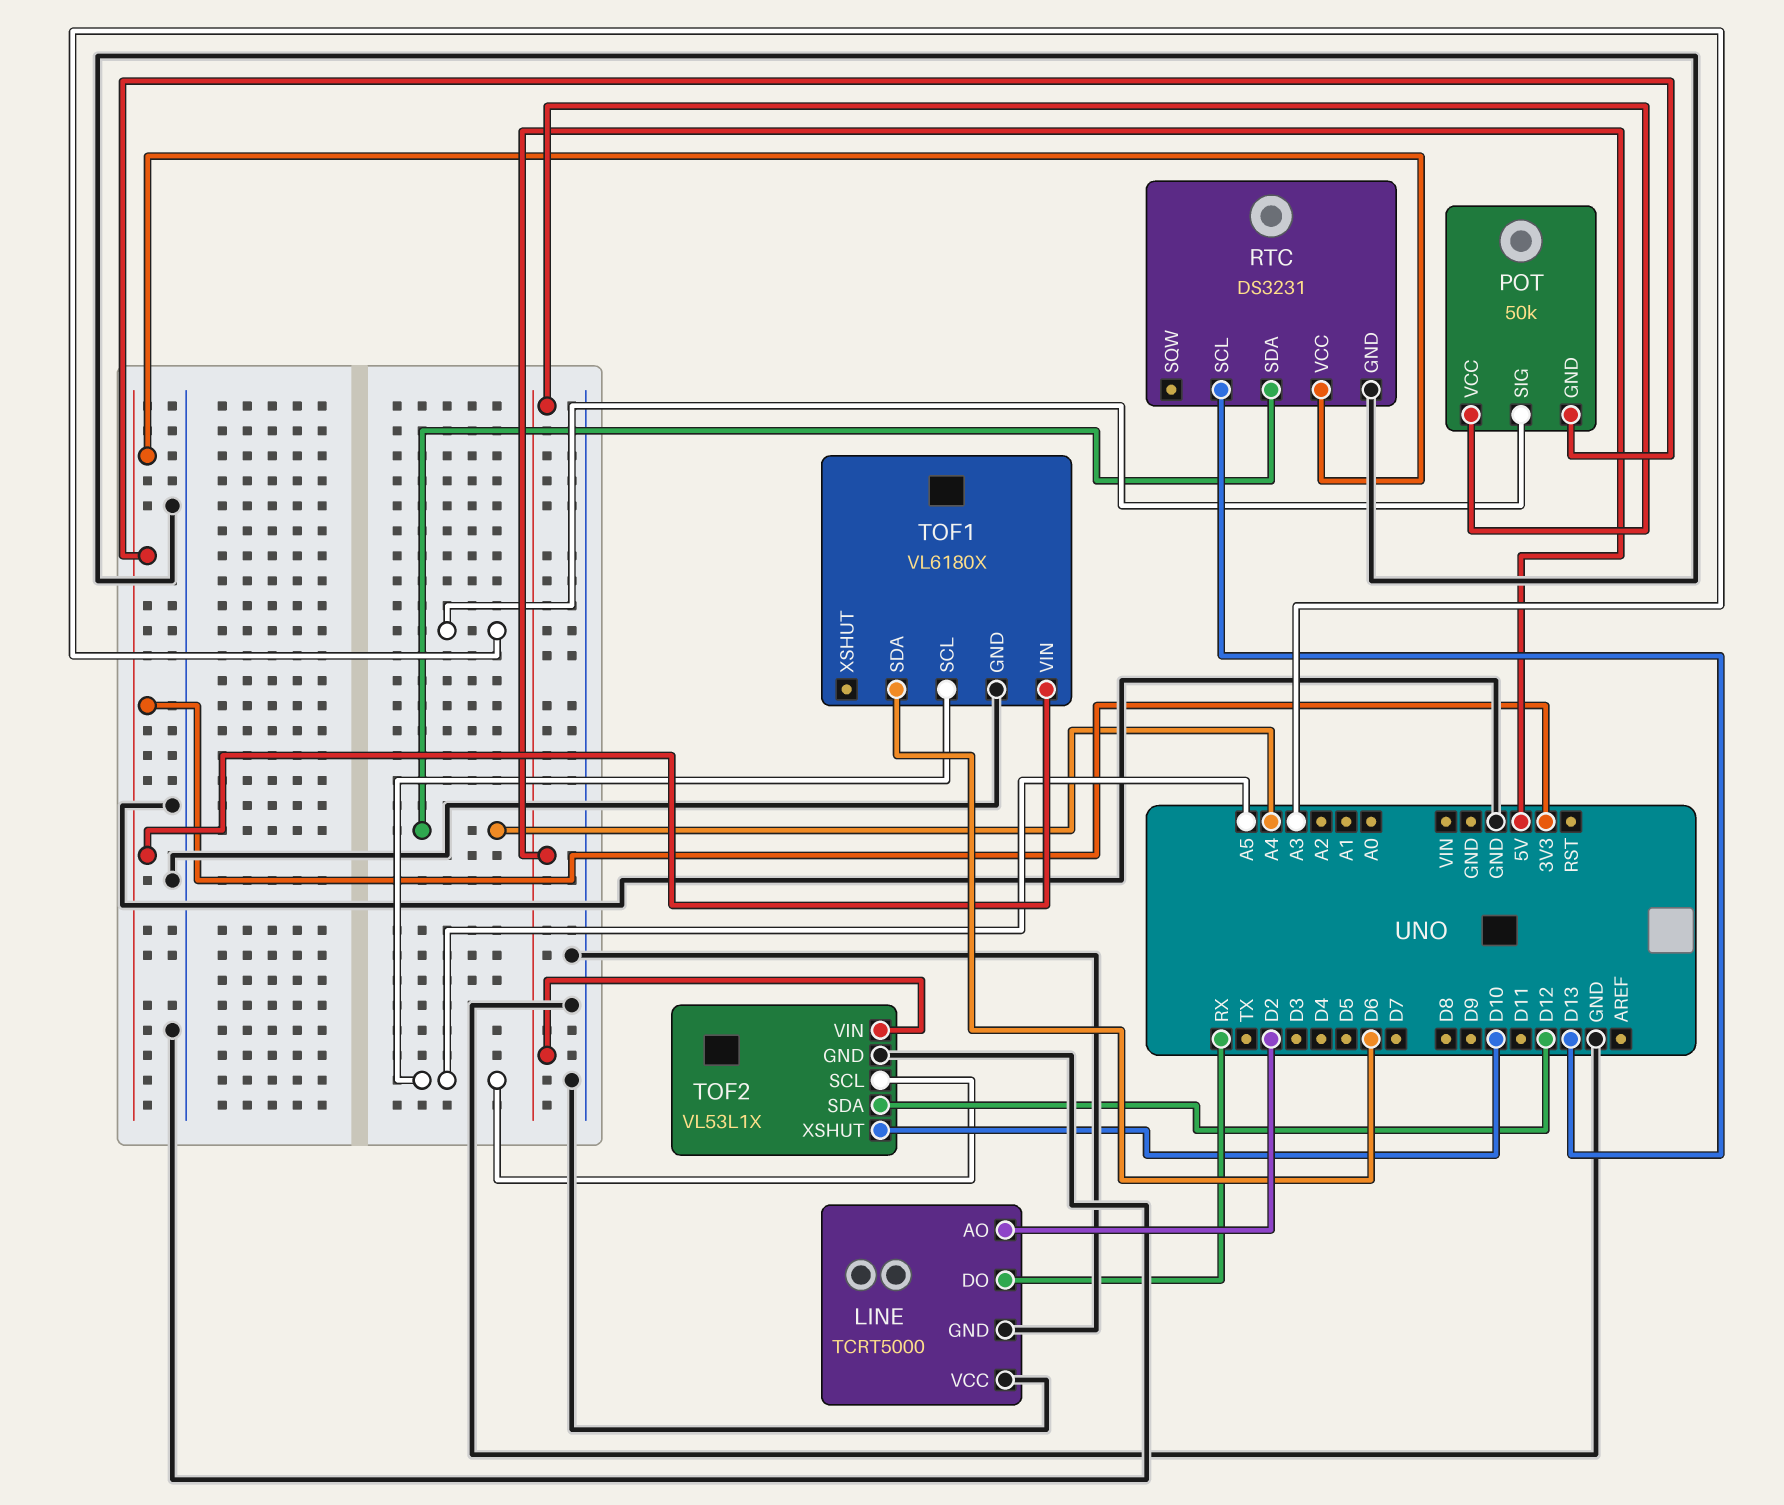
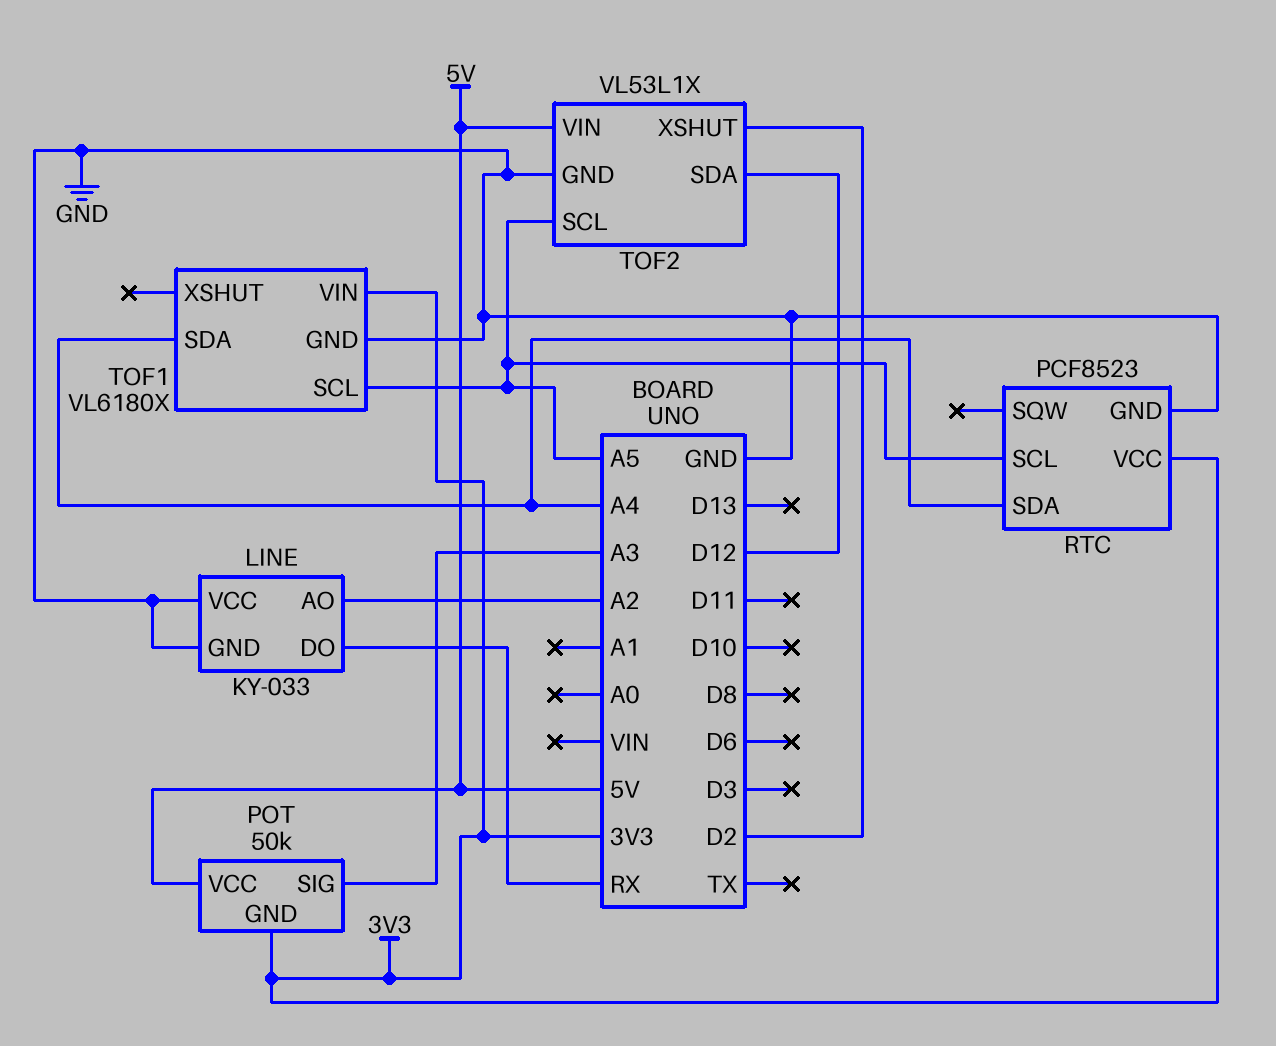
LINE: TCRT5000 -> KY-033
LINE pin AO: D2 -> A2
RTC: DS3231 -> PCF8523
RTC pin SCL: D13 -> A5
TOF1 pin SDA: D6 -> A4
TOF2 pin XSHUT: D10 -> D2

